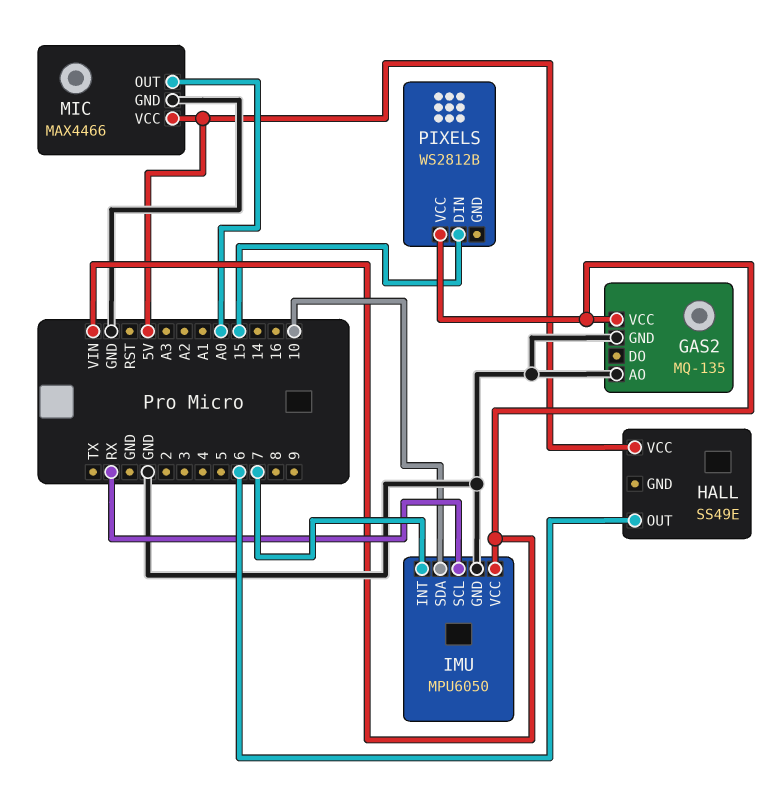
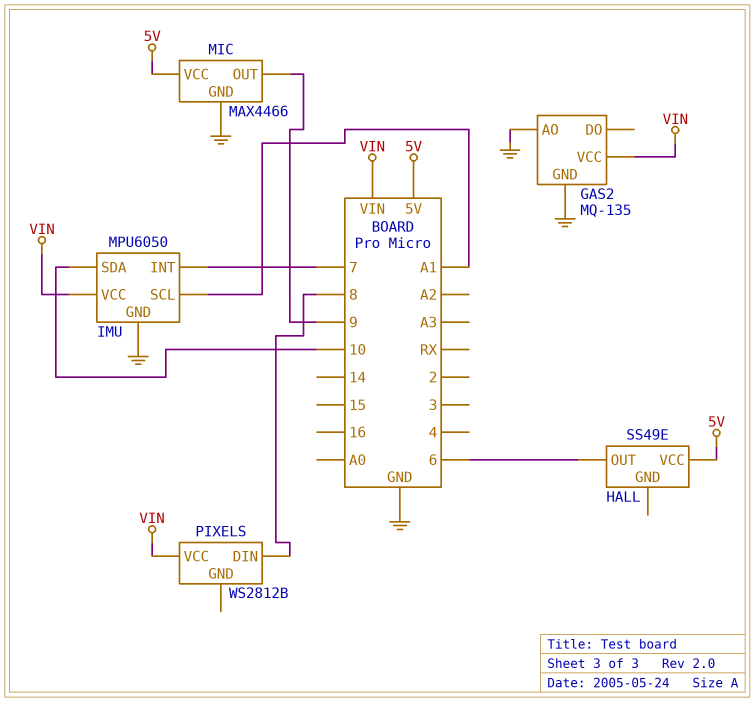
IMU pin SCL: RX -> A1
MIC pin OUT: A0 -> 9
PIXELS pin DIN: 15 -> 8

